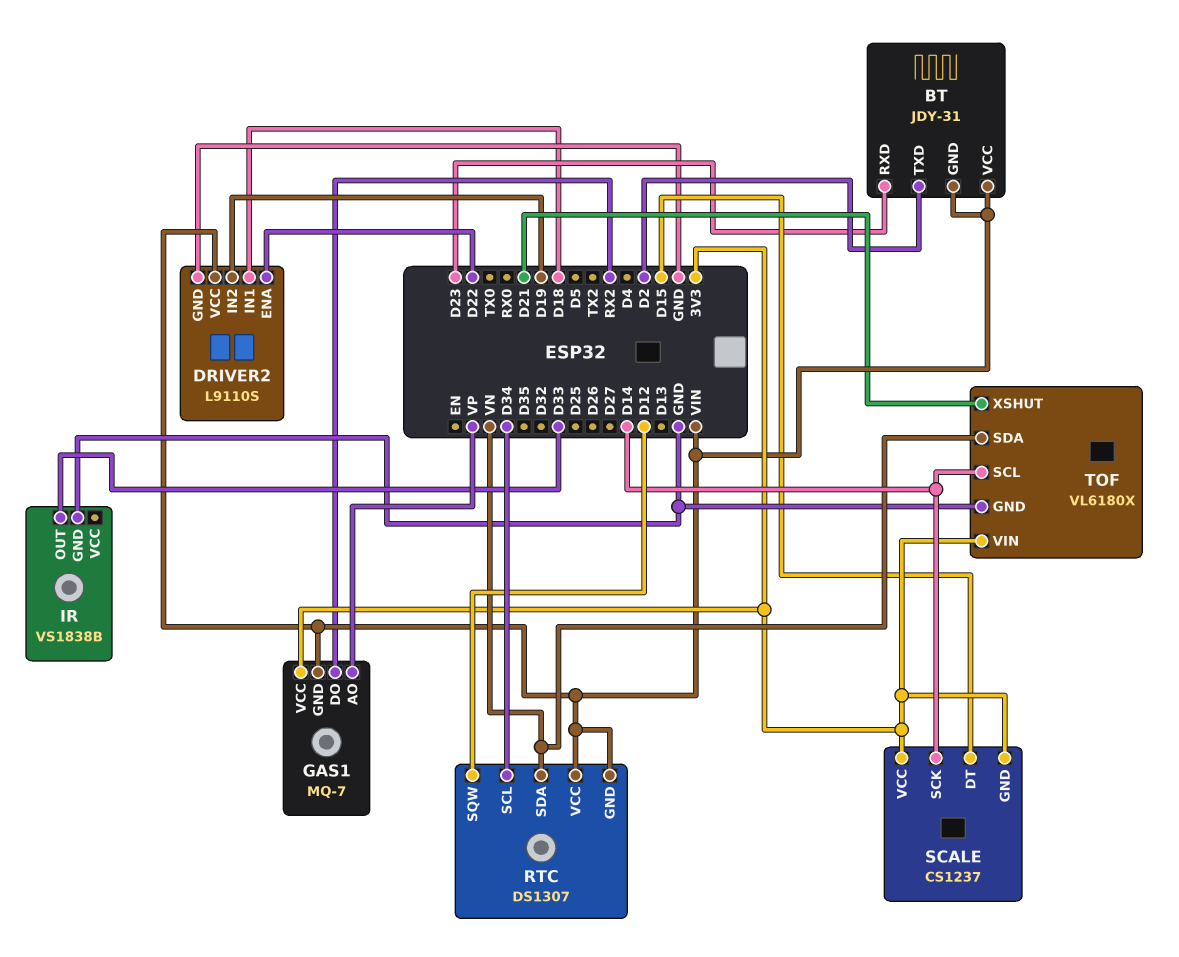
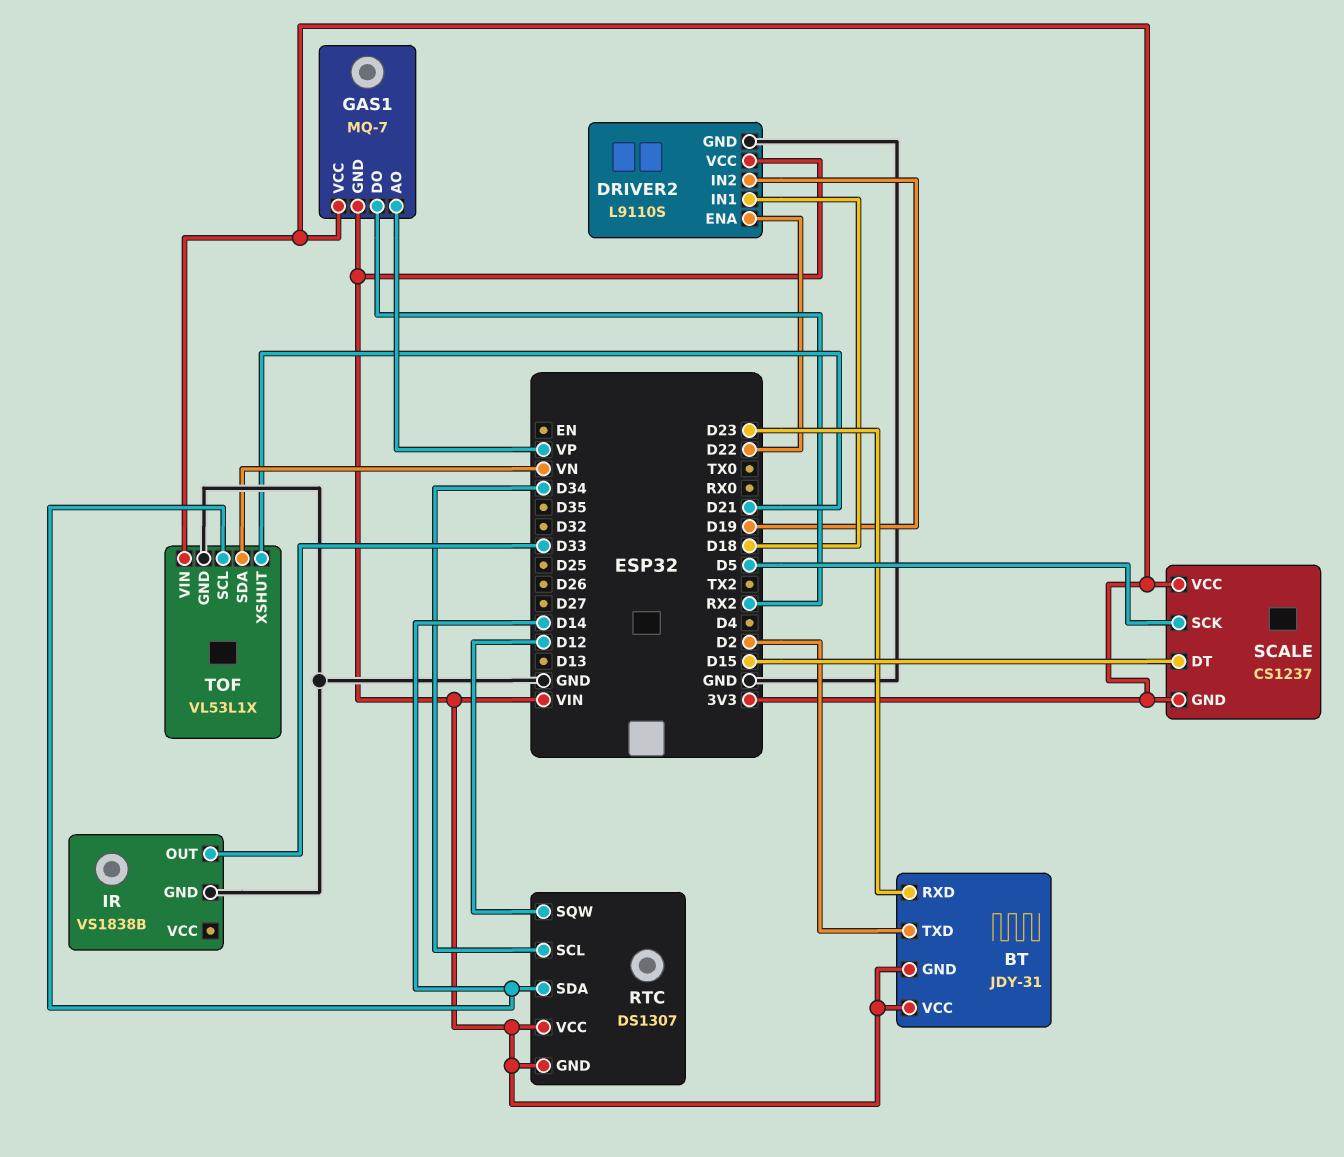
RTC pin SDA: VN -> D14
SCALE pin SCK: D14 -> D5
TOF: VL6180X -> VL53L1X

